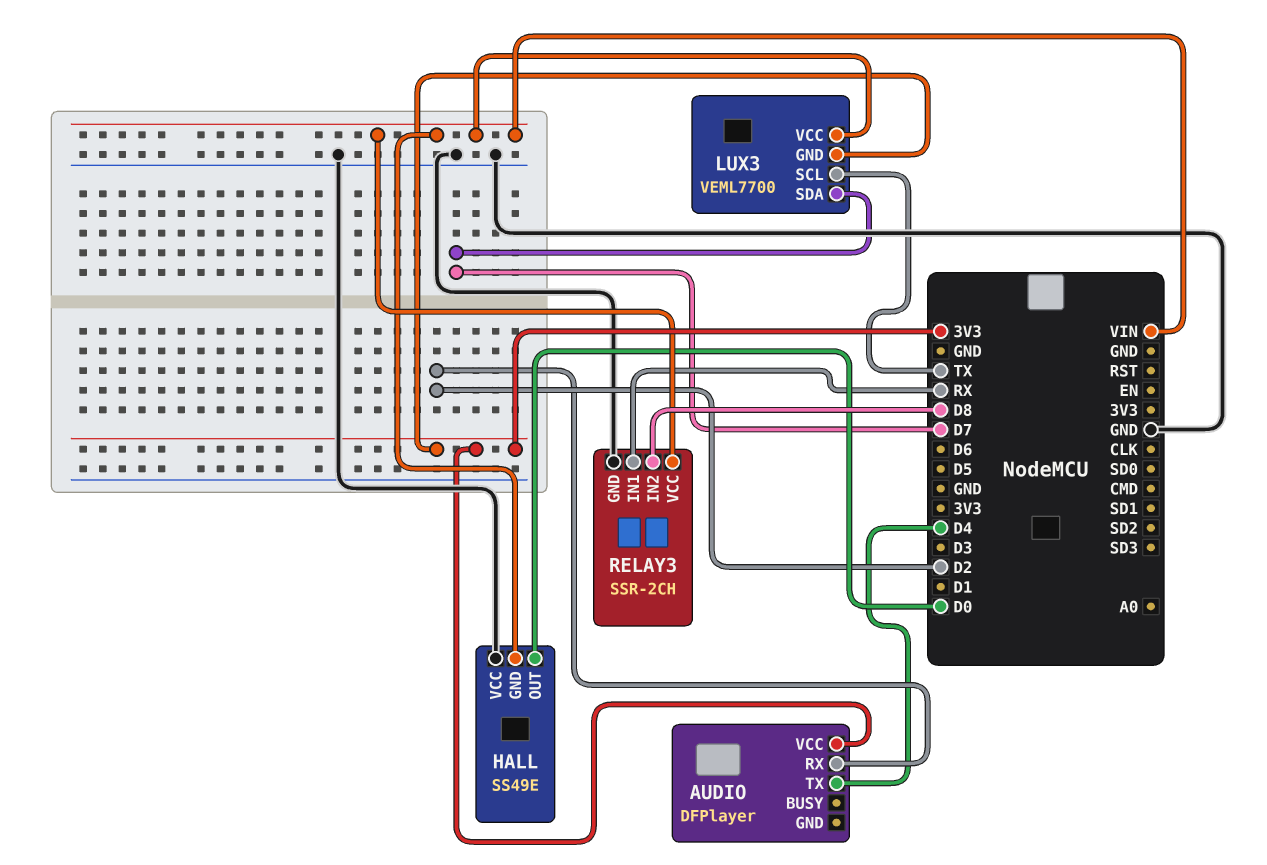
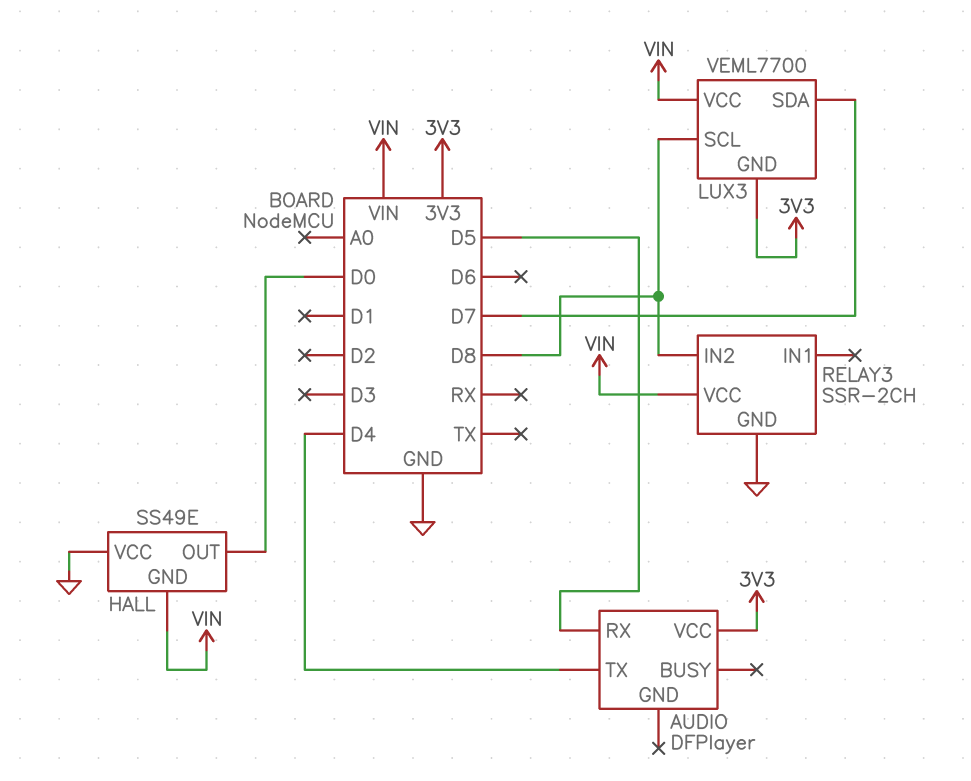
AUDIO pin RX: D2 -> D5
LUX3 pin SCL: TX -> D8
RELAY3 pin IN1: RX -> none

